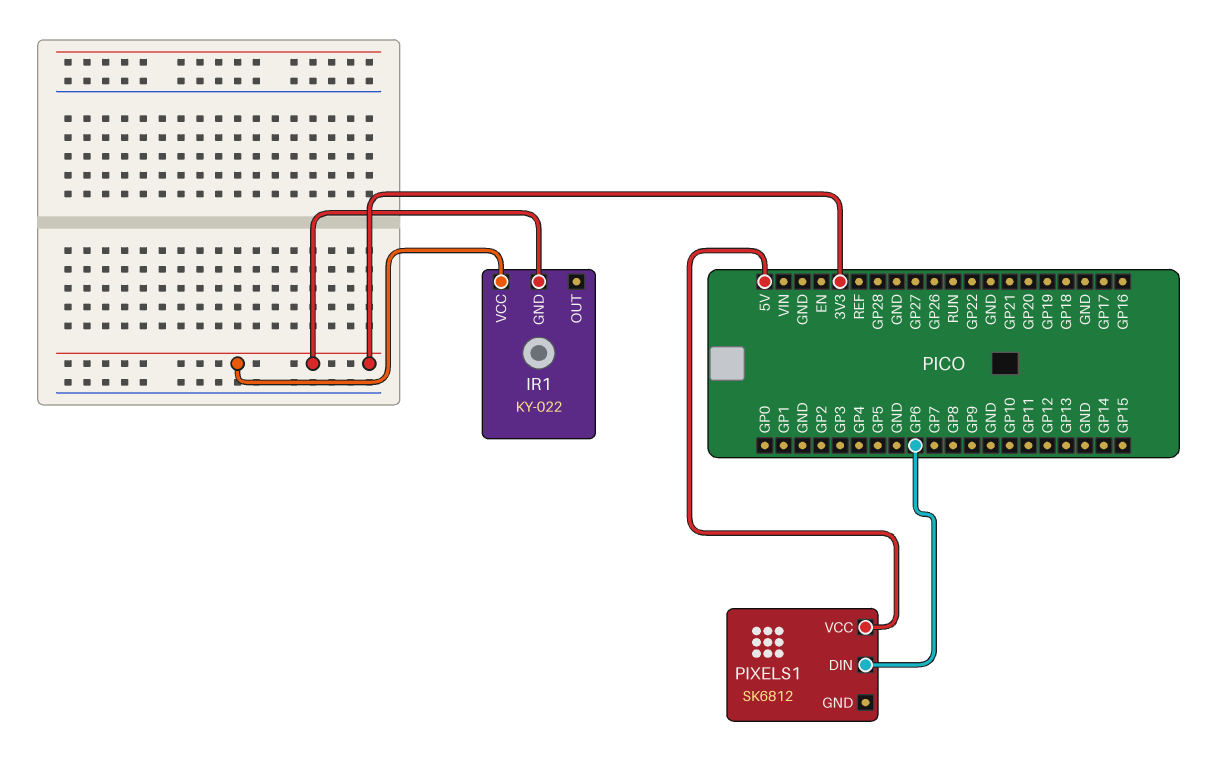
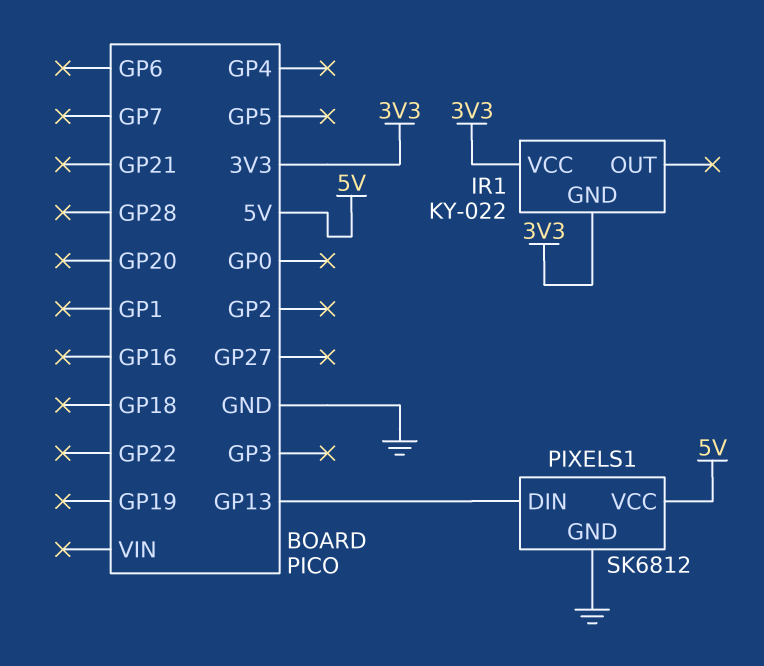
PIXELS1 pin DIN: GP6 -> GP13
PIXELS1 pin GND: none -> GND

